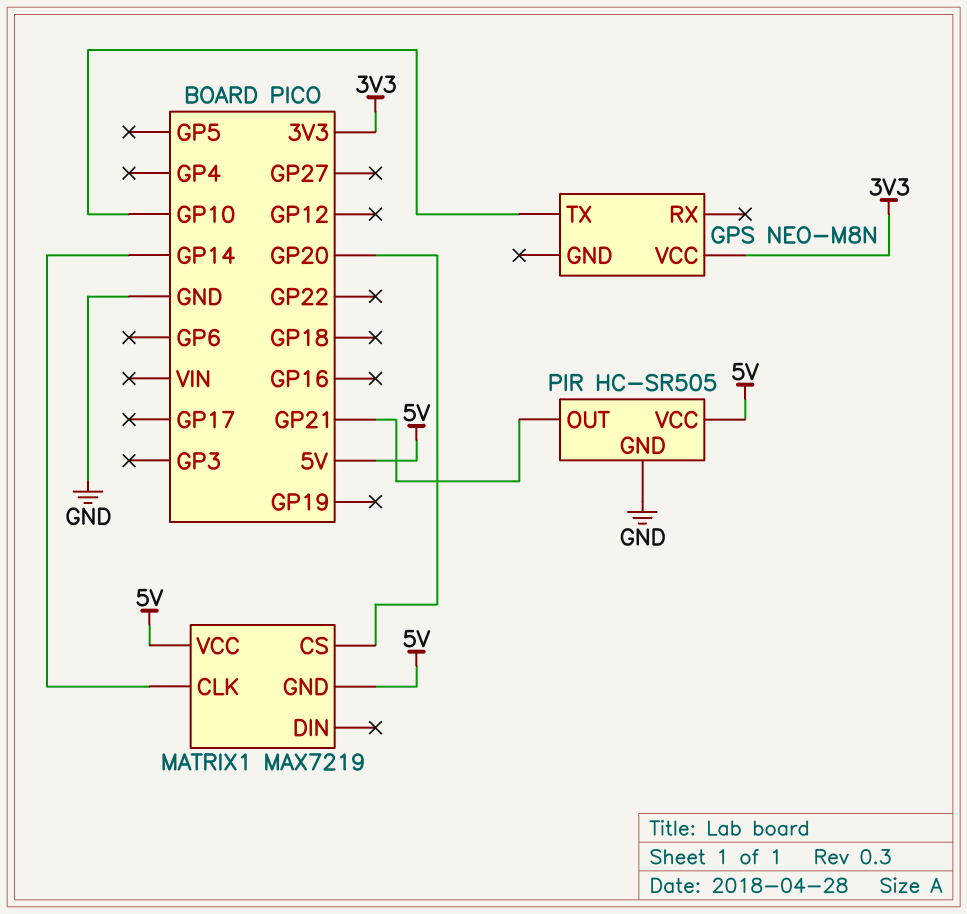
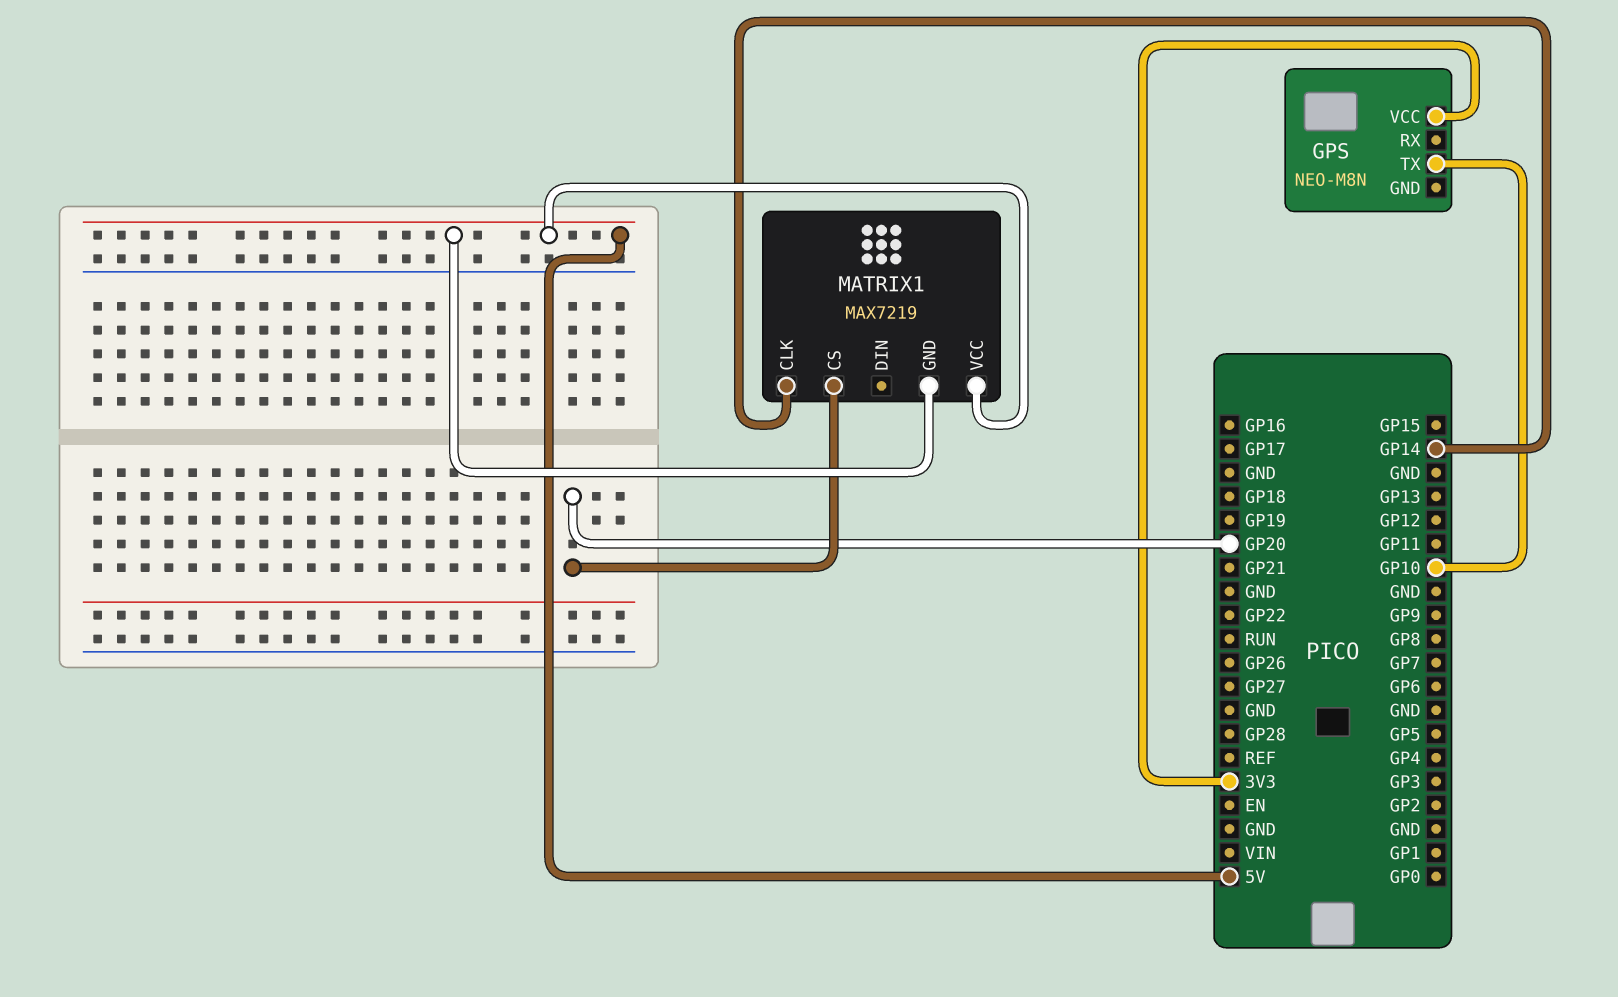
PIR: HC-SR505 -> none
PIR pin GND: GND -> none
PIR pin OUT: GP21 -> none
PIR pin VCC: 5V -> none

